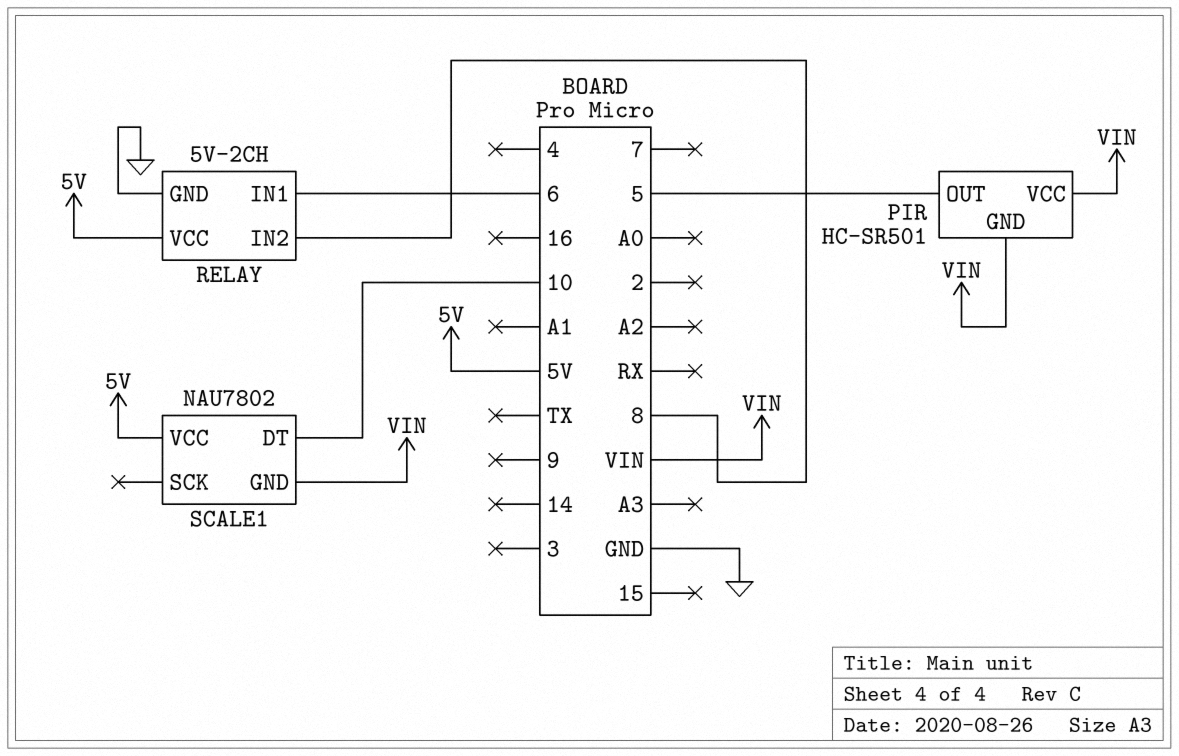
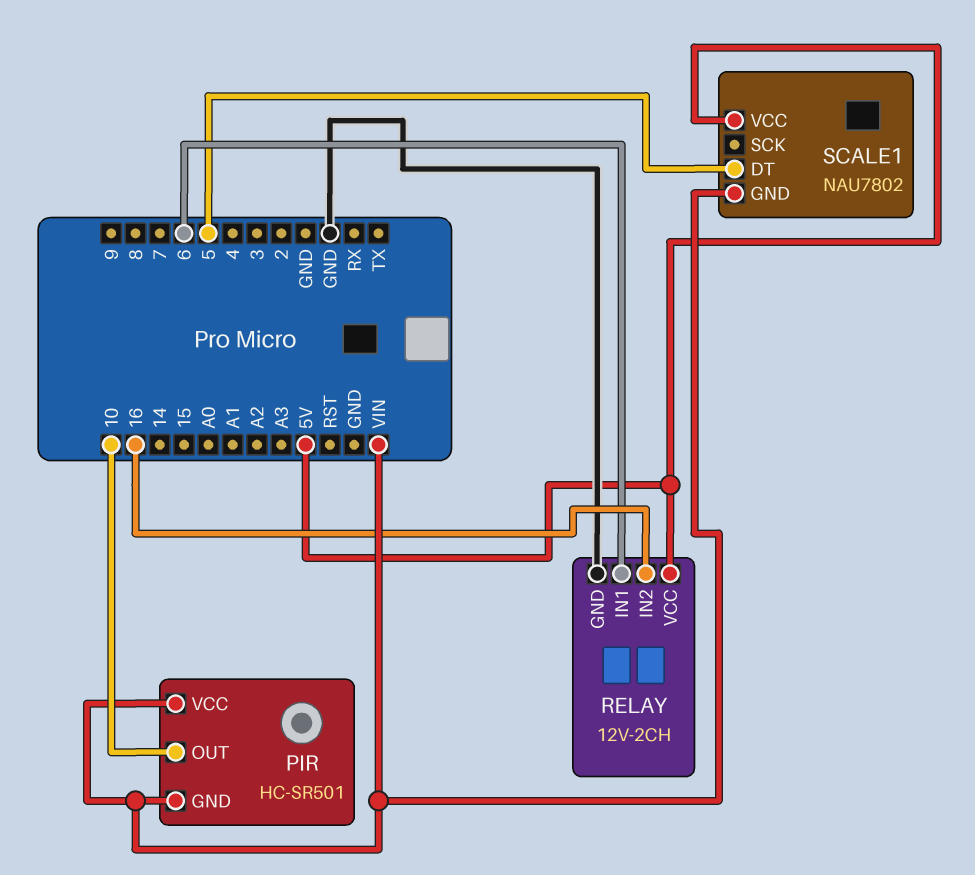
PIR pin OUT: 5 -> 10
RELAY: 5V-2CH -> 12V-2CH
RELAY pin IN2: 8 -> 16
SCALE1 pin DT: 10 -> 5

